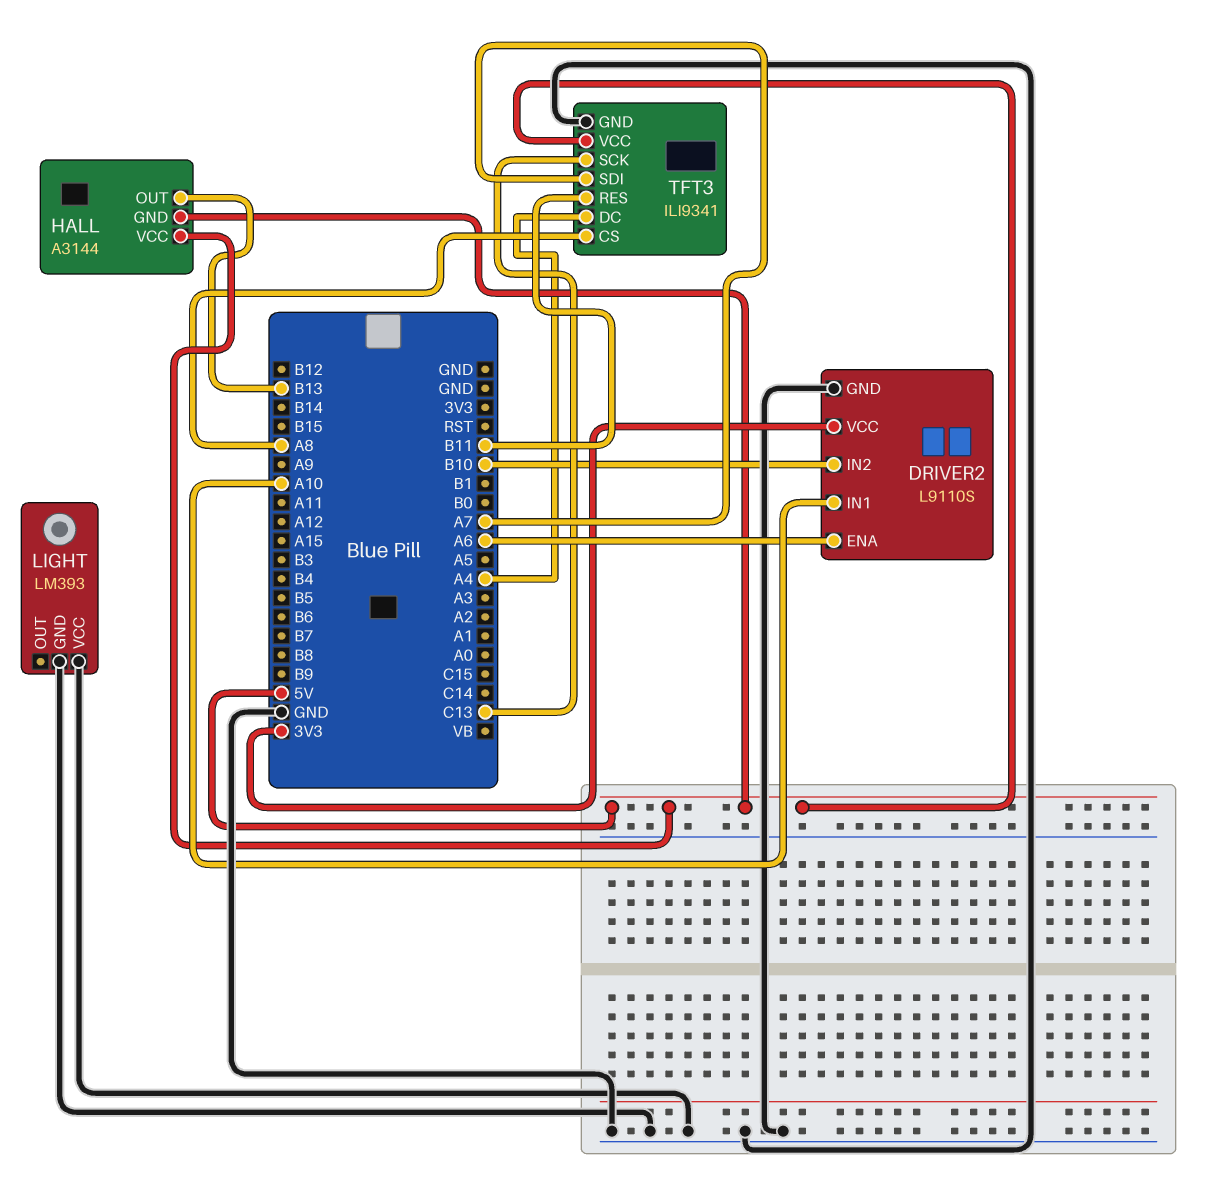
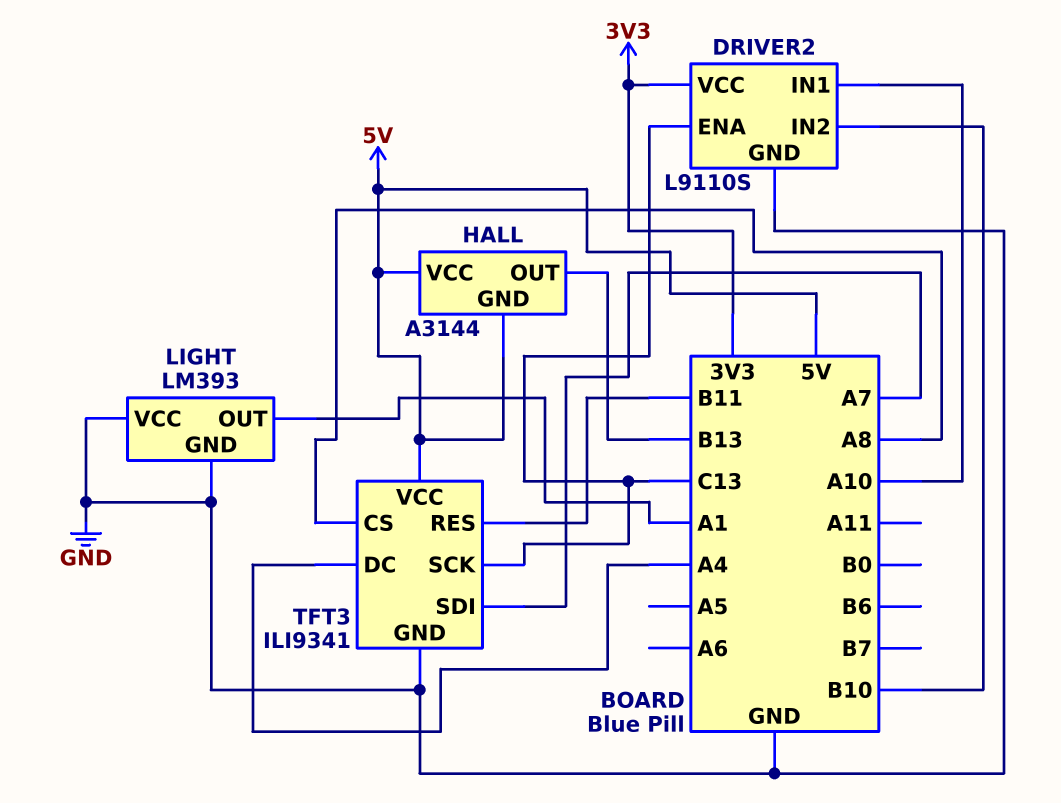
DRIVER2 pin ENA: A6 -> C13
LIGHT pin OUT: none -> A1

